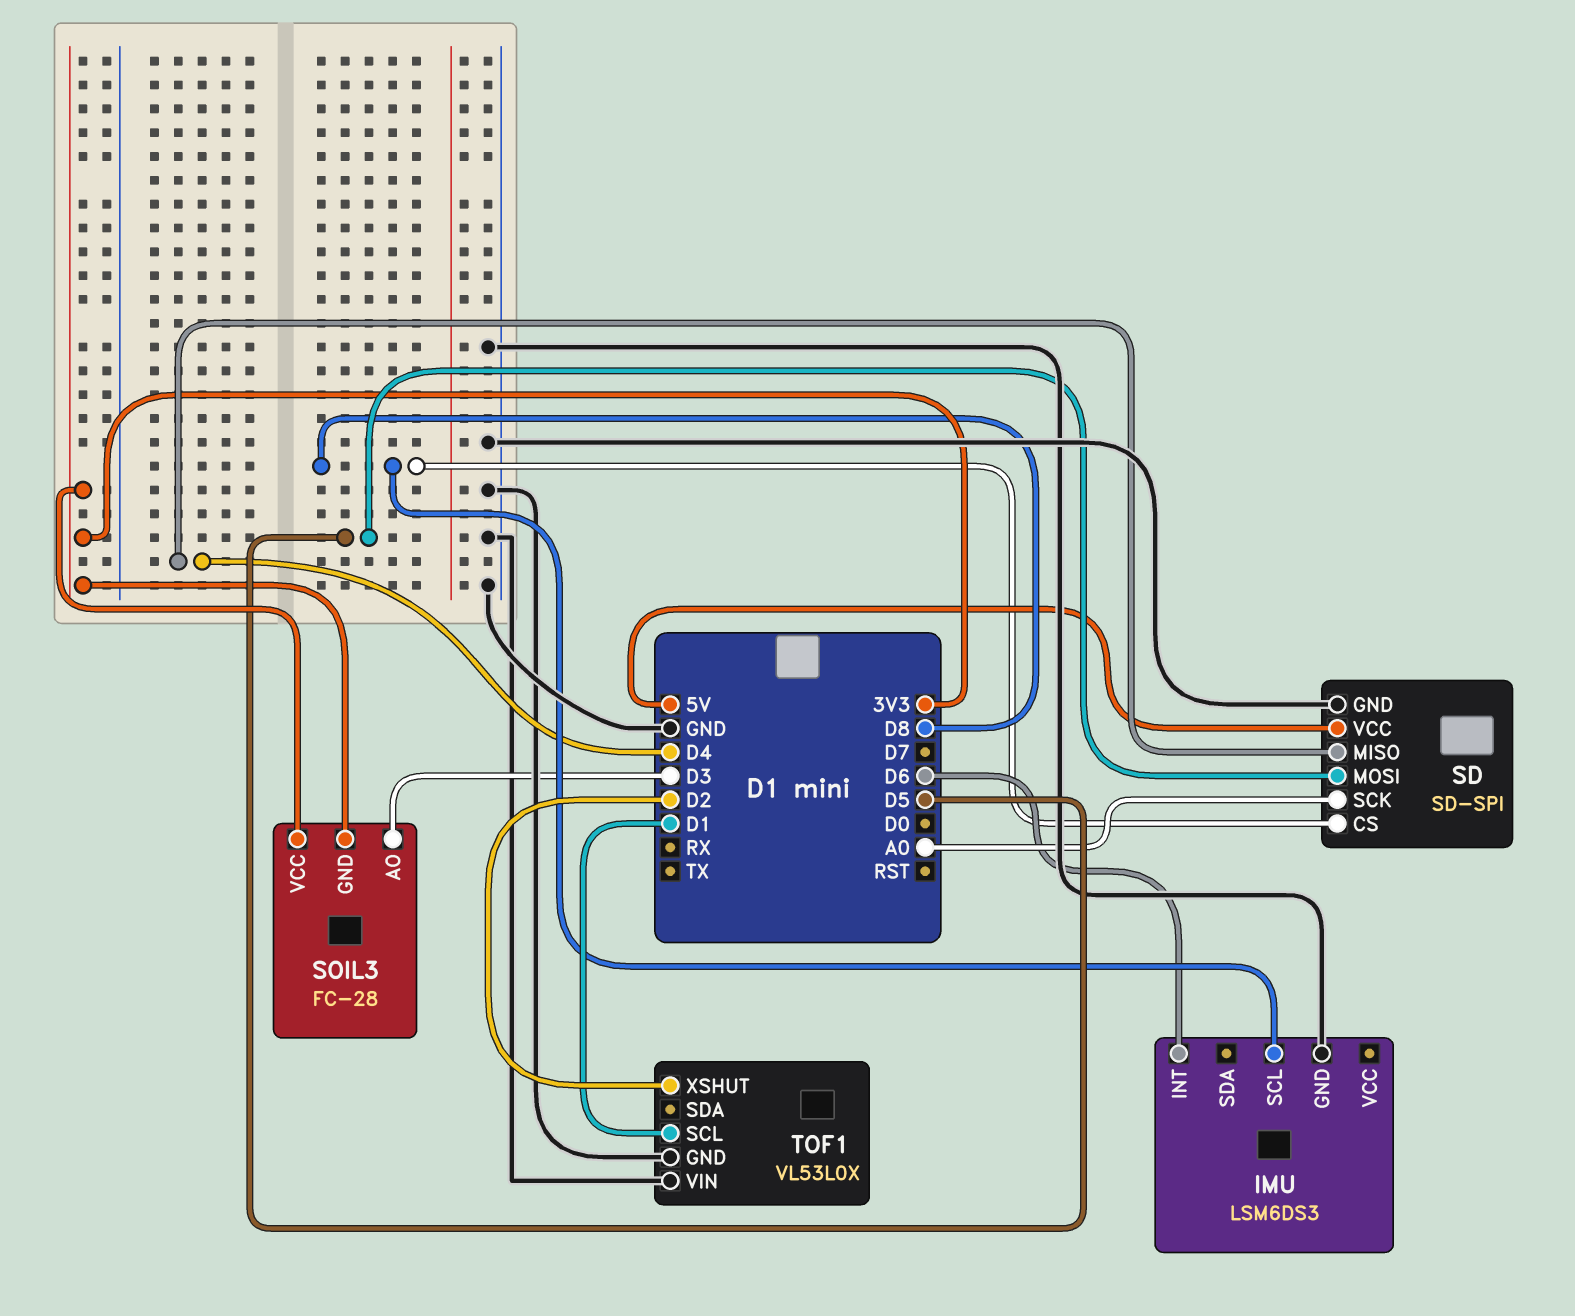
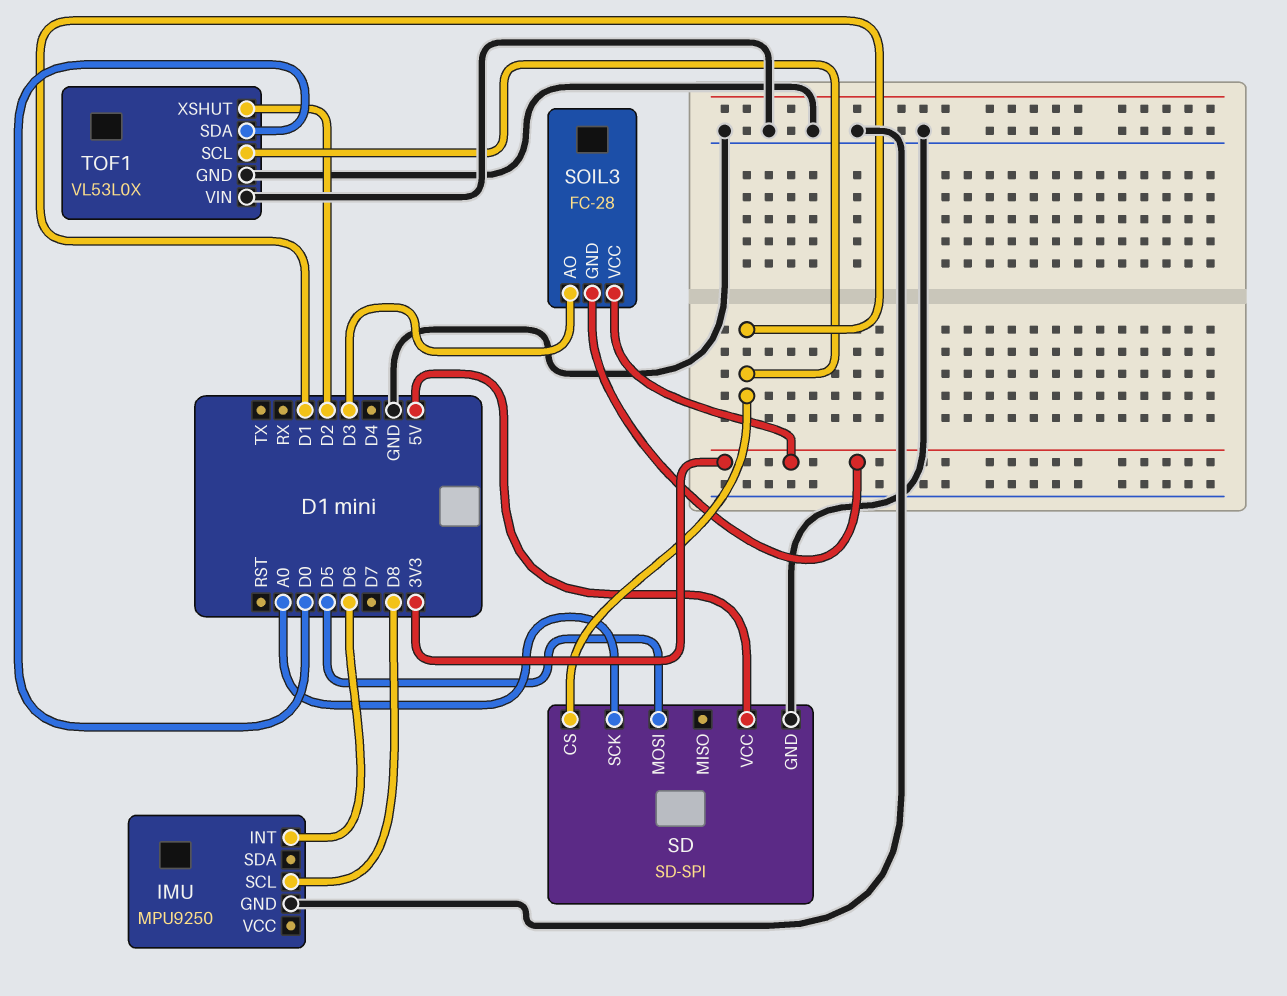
IMU: LSM6DS3 -> MPU9250
SD pin CS: D8 -> D1
SD pin MISO: D4 -> none
TOF1 pin SDA: none -> D0

